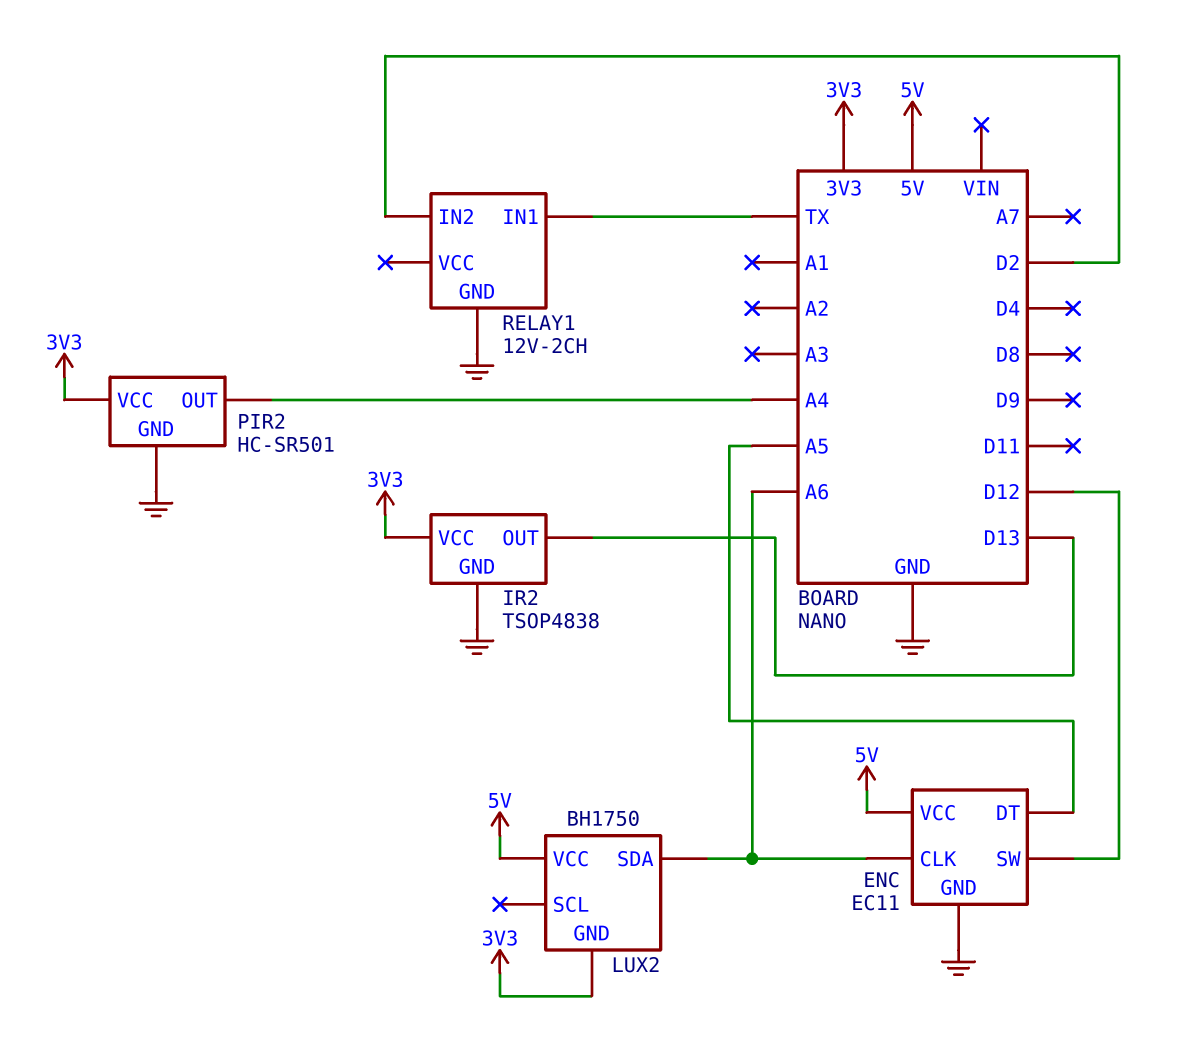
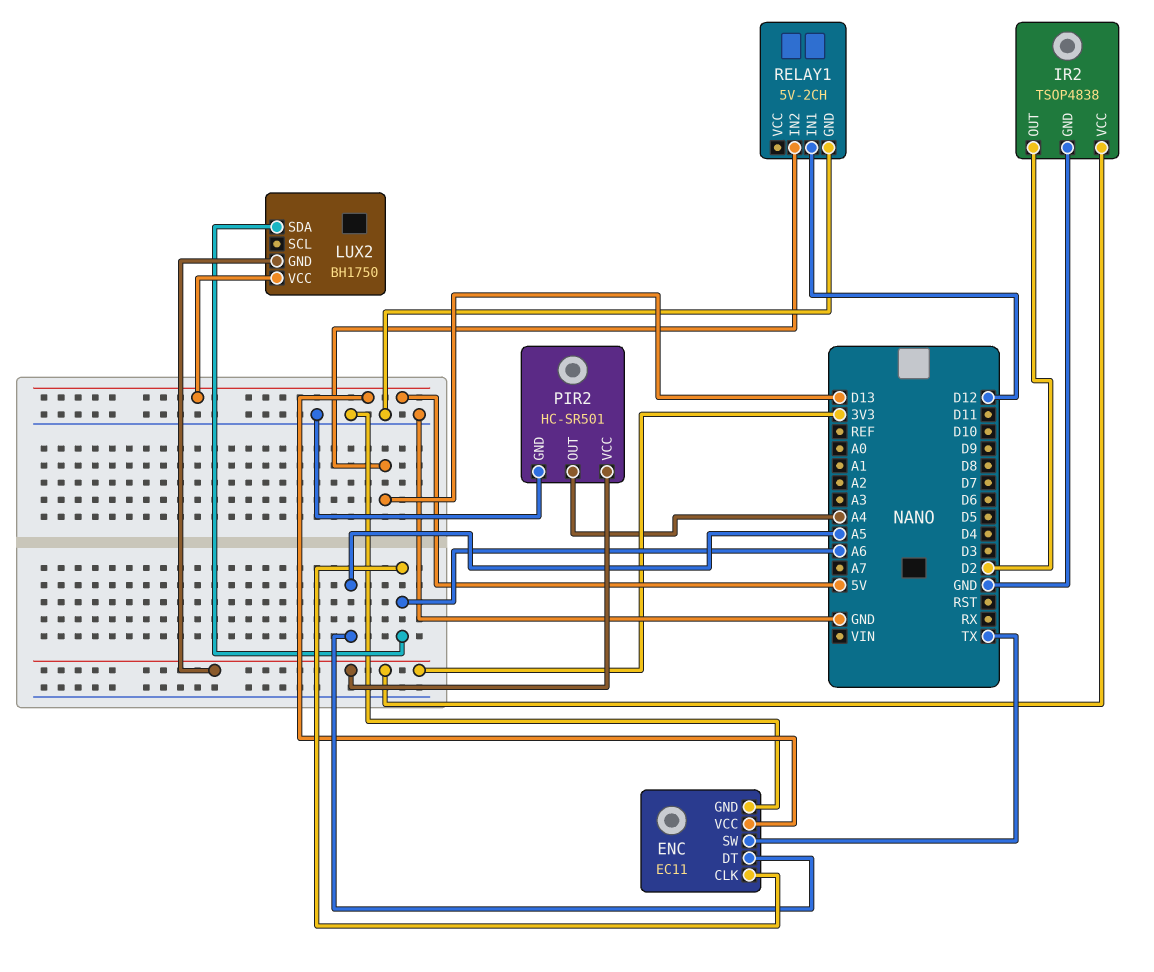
ENC pin SW: D12 -> TX
IR2 pin OUT: D13 -> D2
RELAY1: 12V-2CH -> 5V-2CH
RELAY1 pin IN1: TX -> D12
RELAY1 pin IN2: D2 -> D13

